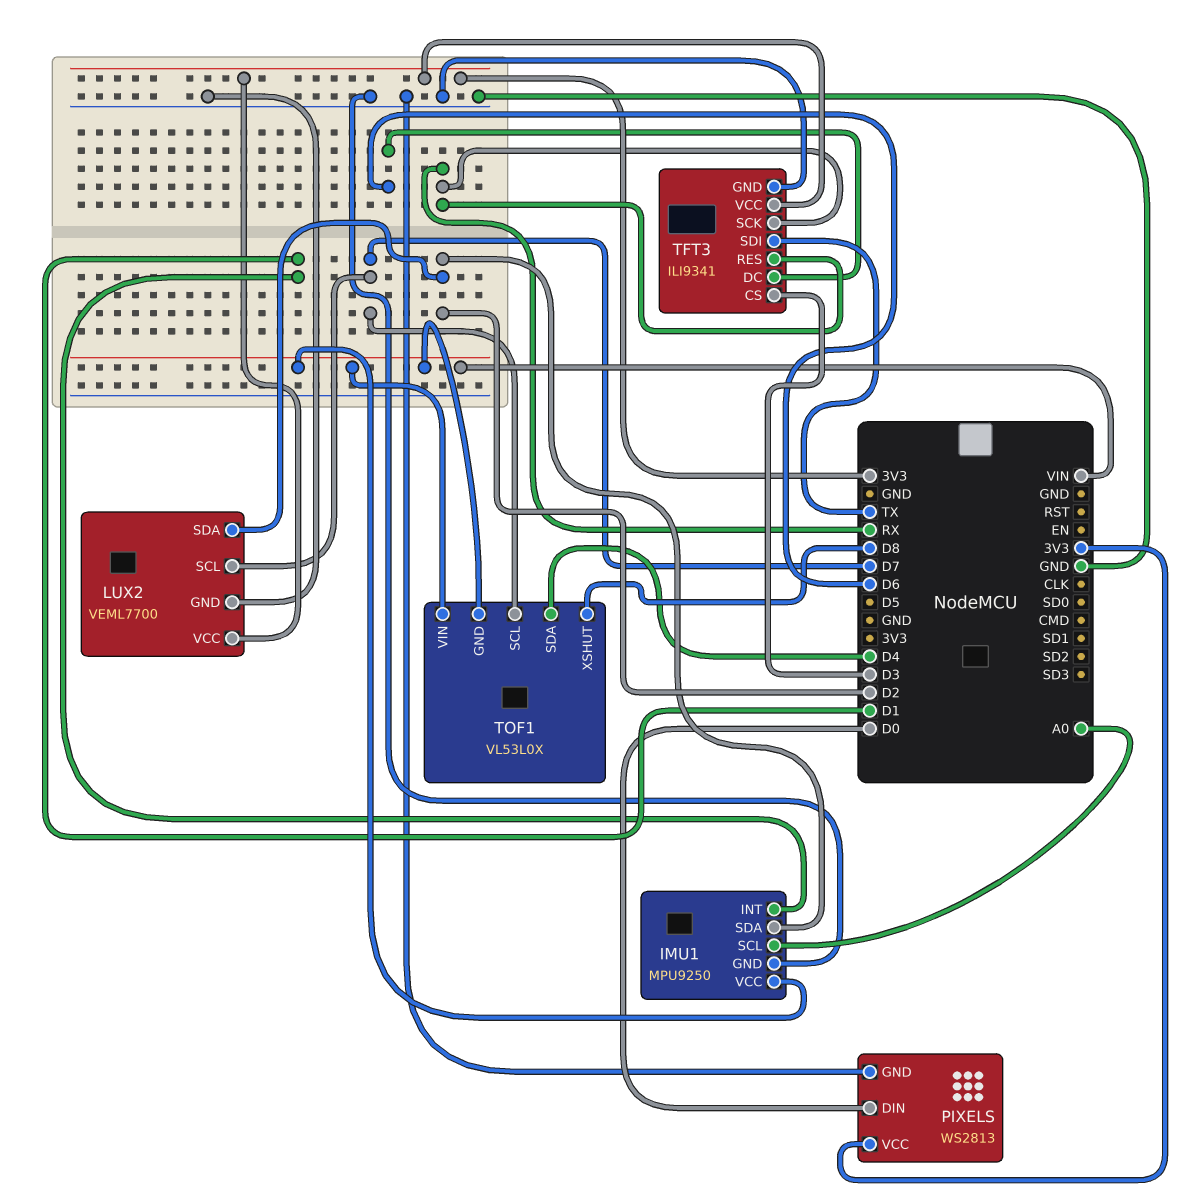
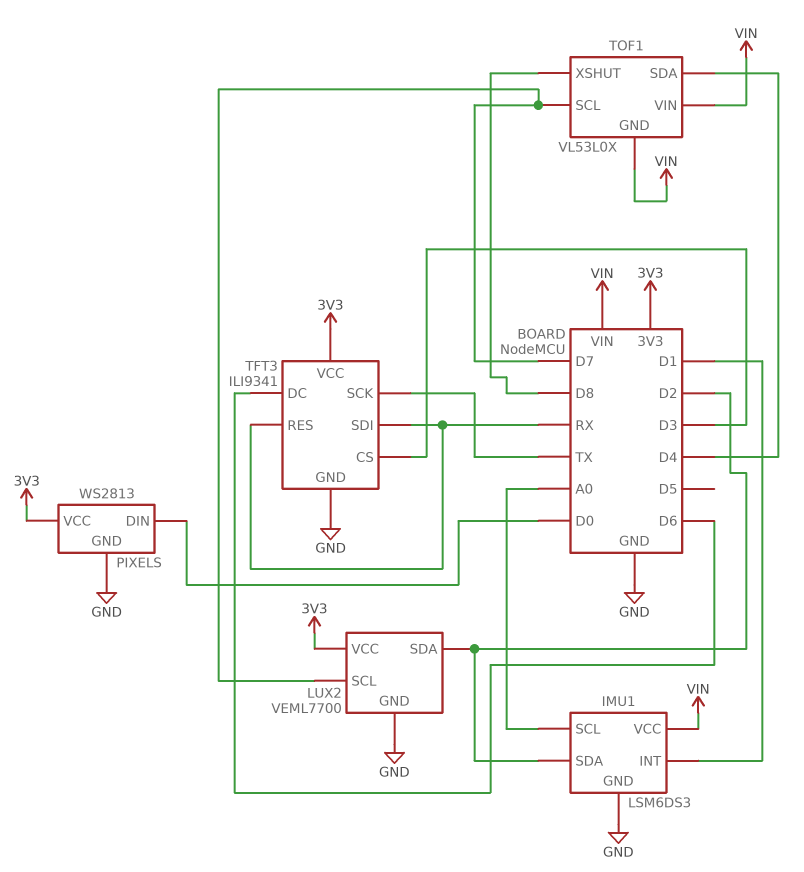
IMU1: MPU9250 -> LSM6DS3
TFT3 pin SCK: RX -> TX
TFT3 pin SDI: TX -> RX

